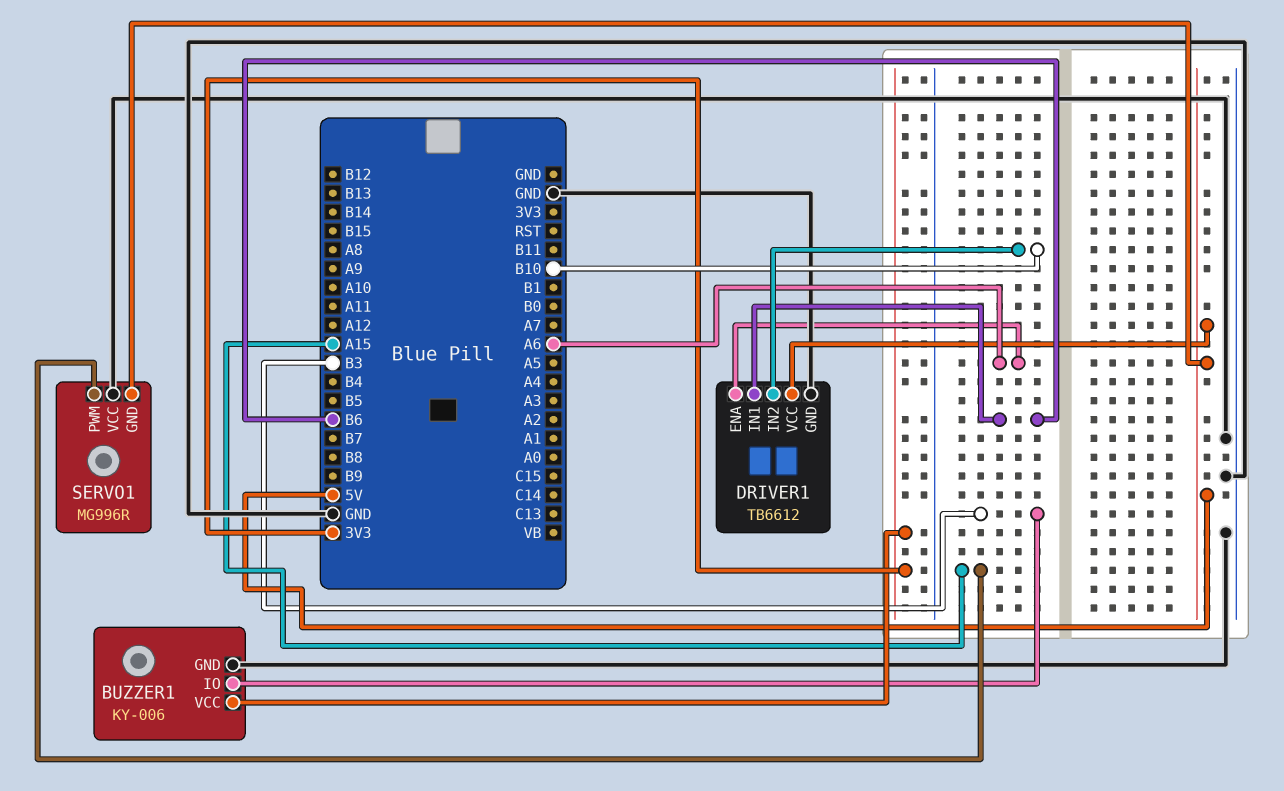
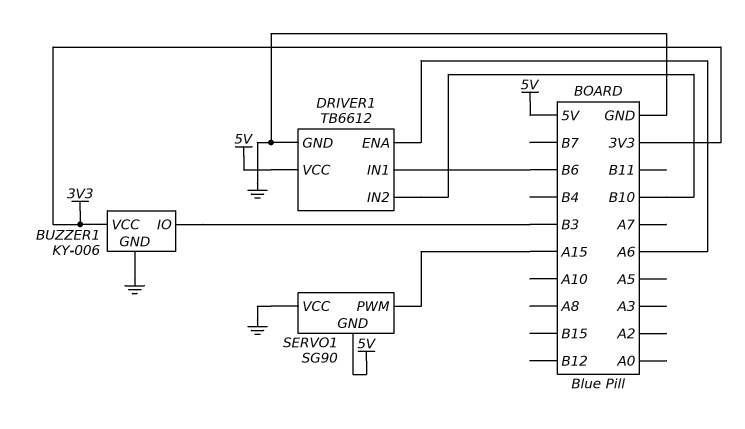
SERVO1: MG996R -> SG90

